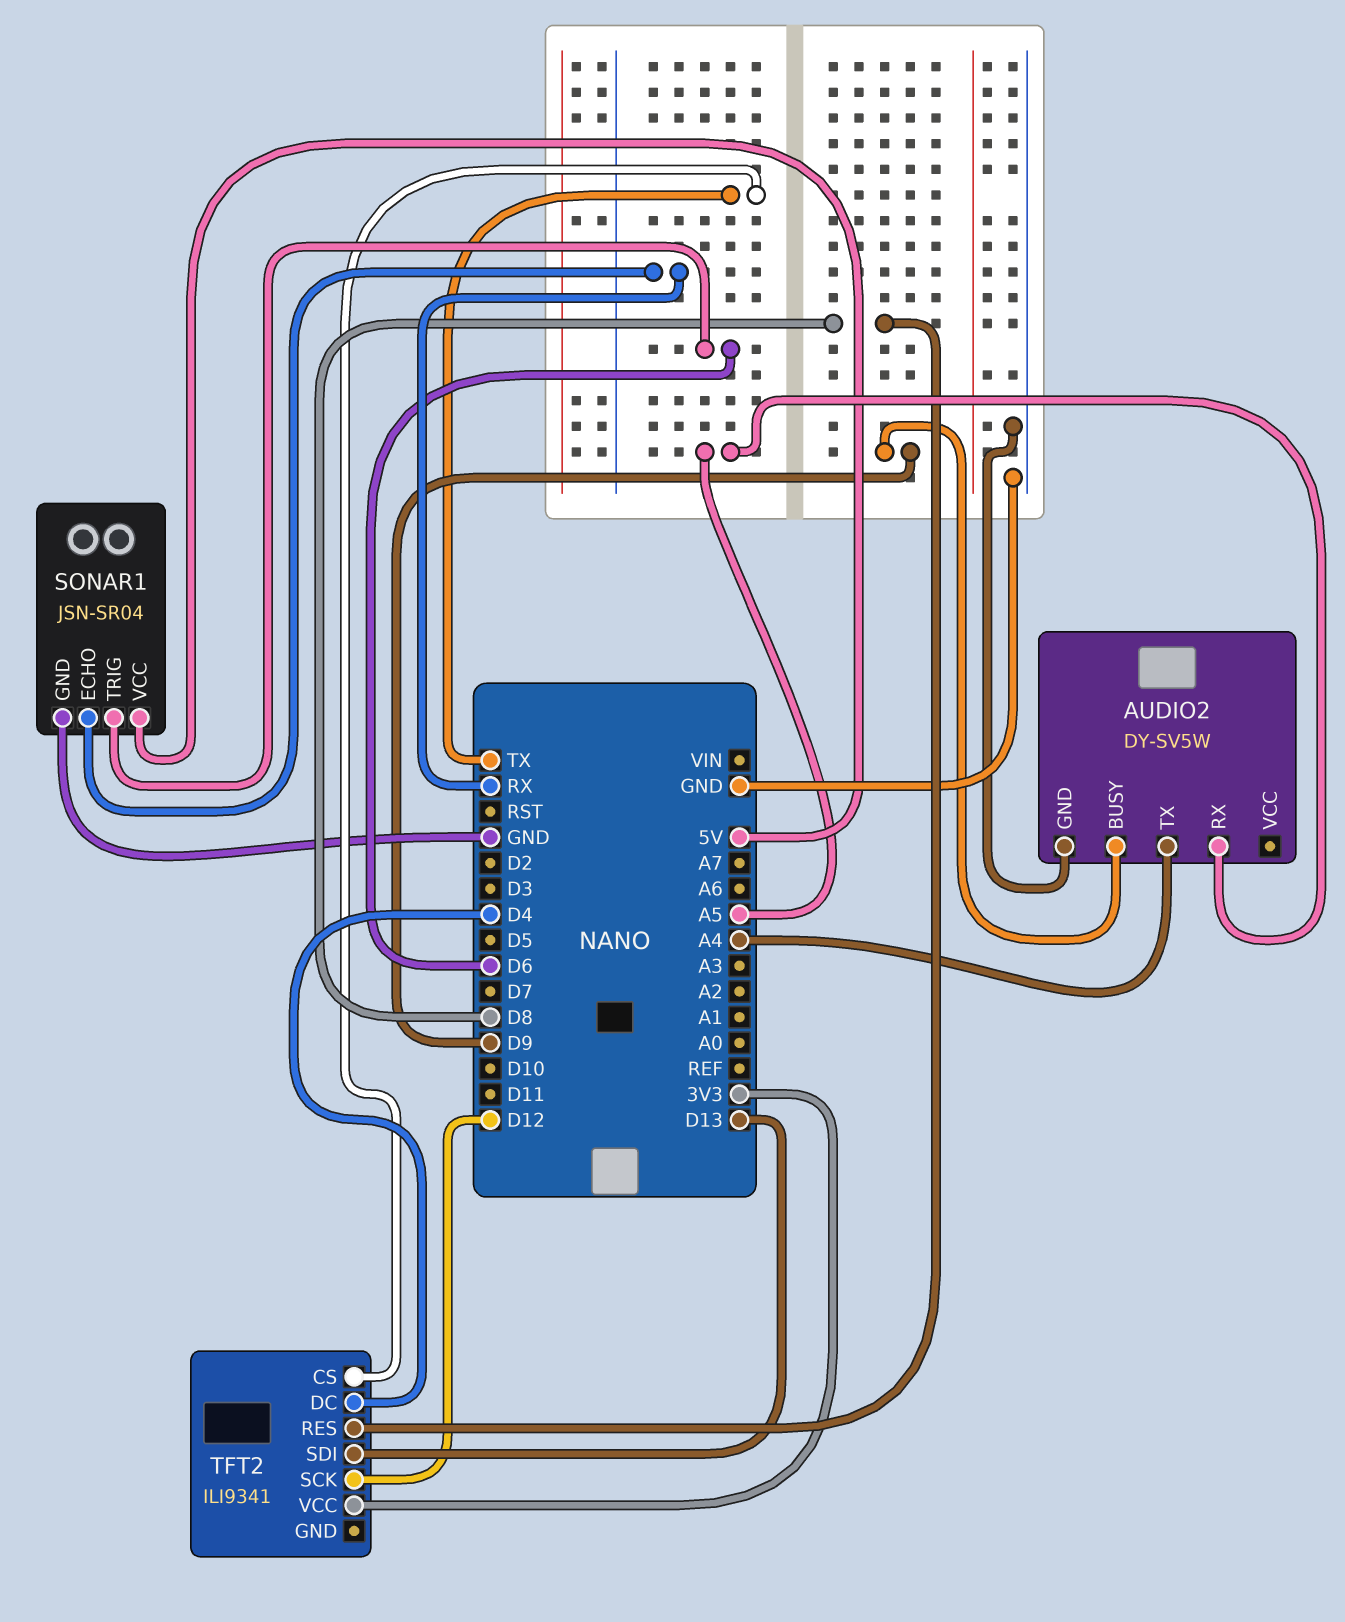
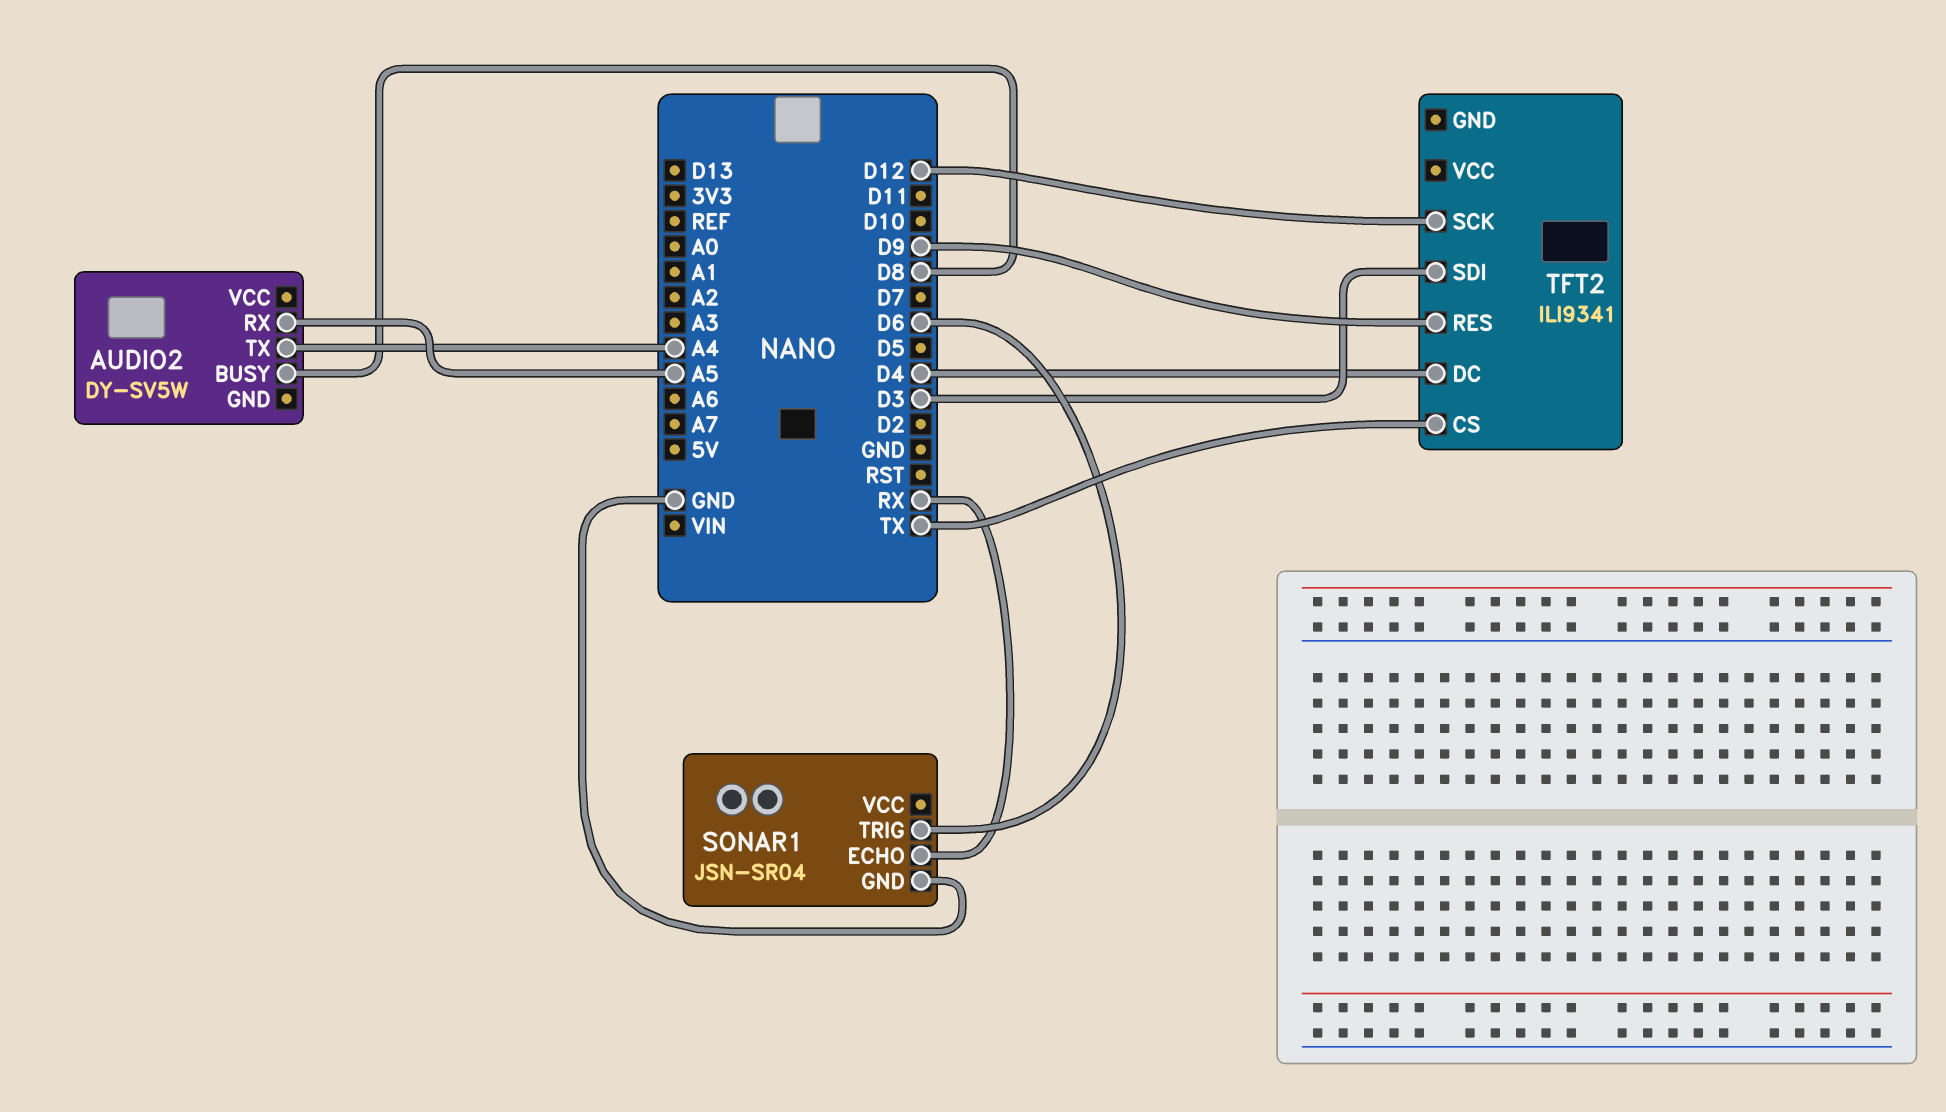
AUDIO2 pin BUSY: D9 -> D8
AUDIO2 pin GND: GND -> none
SONAR1 pin VCC: 5V -> none
TFT2 pin RES: D8 -> D9
TFT2 pin SDI: D13 -> D3
TFT2 pin VCC: 3V3 -> none

